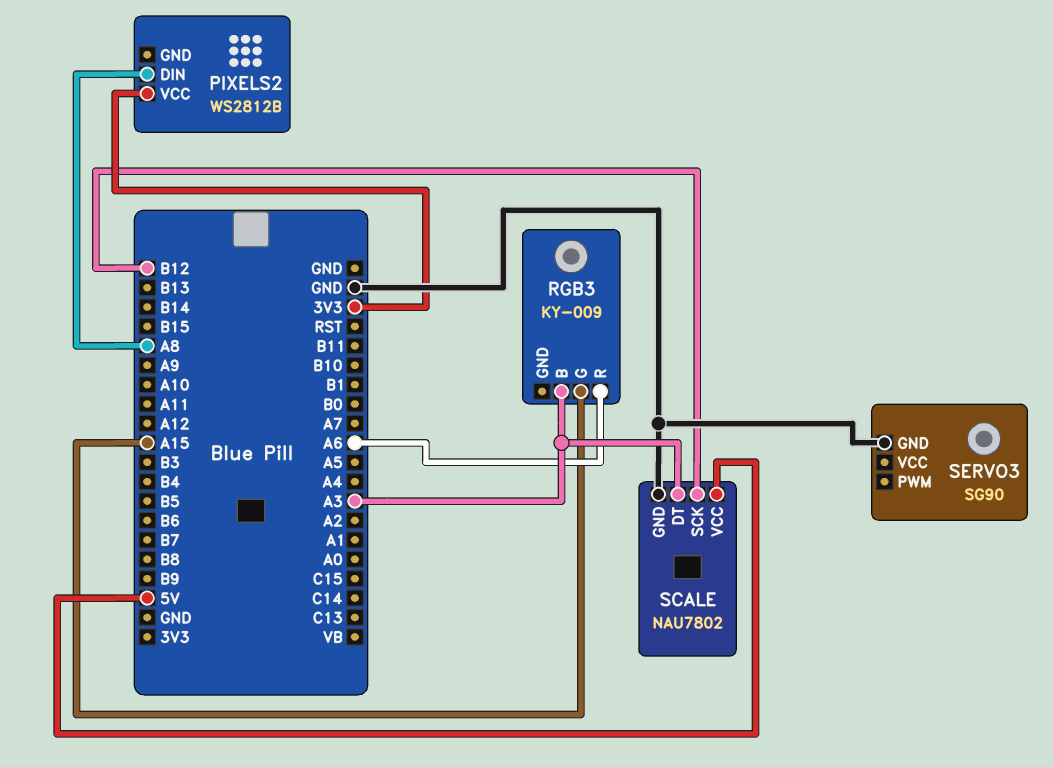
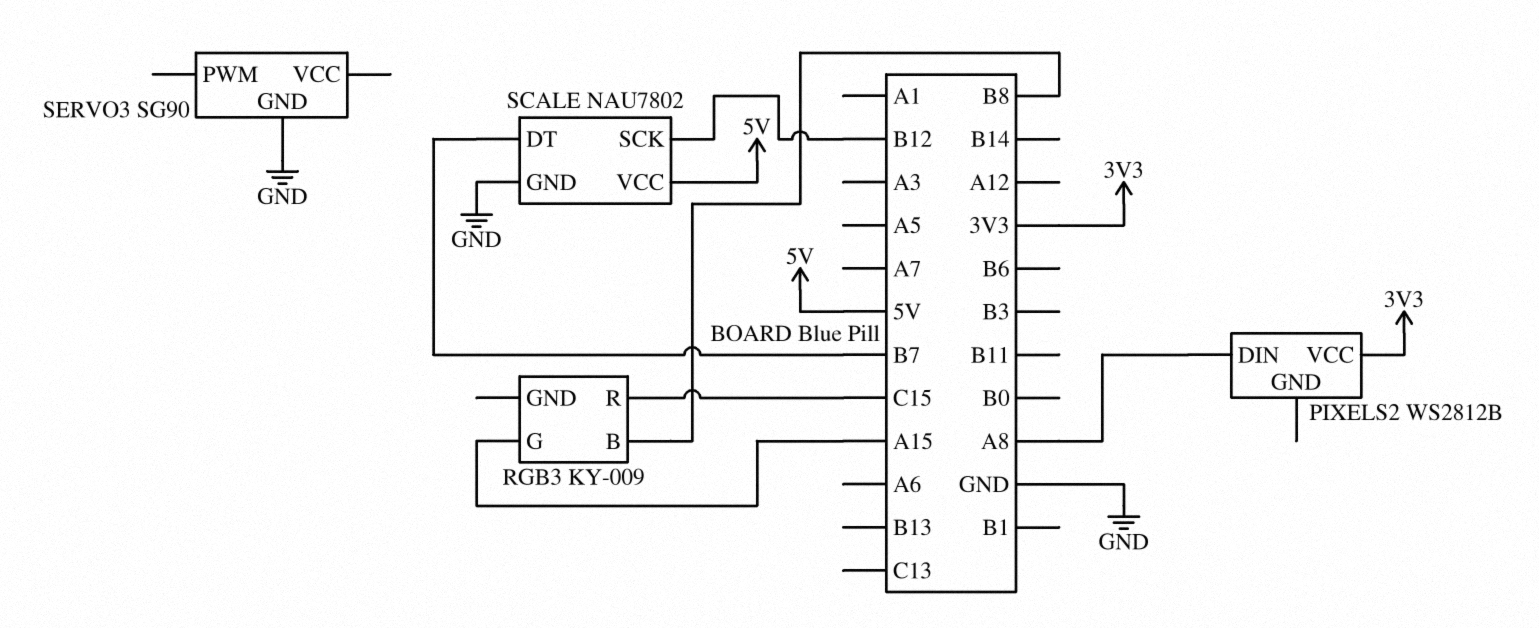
RGB3 pin B: A3 -> B8
RGB3 pin R: A6 -> C15
SCALE pin DT: A3 -> B7

